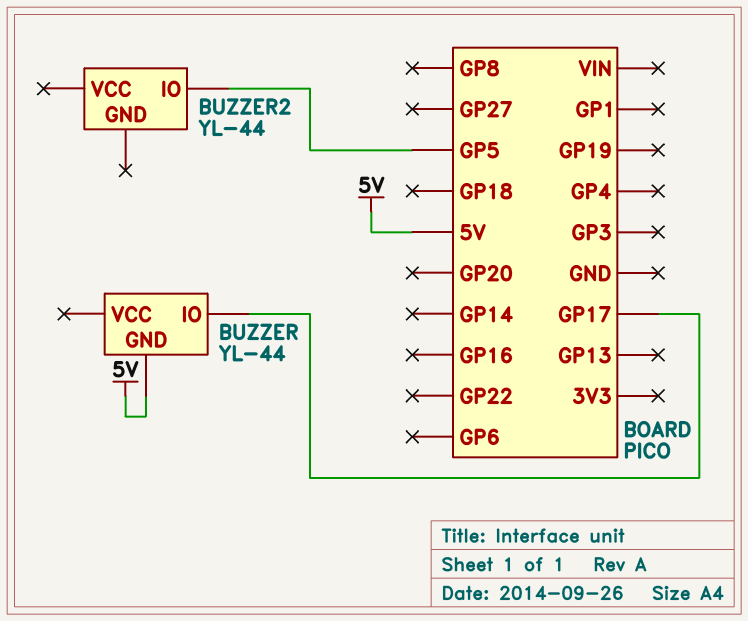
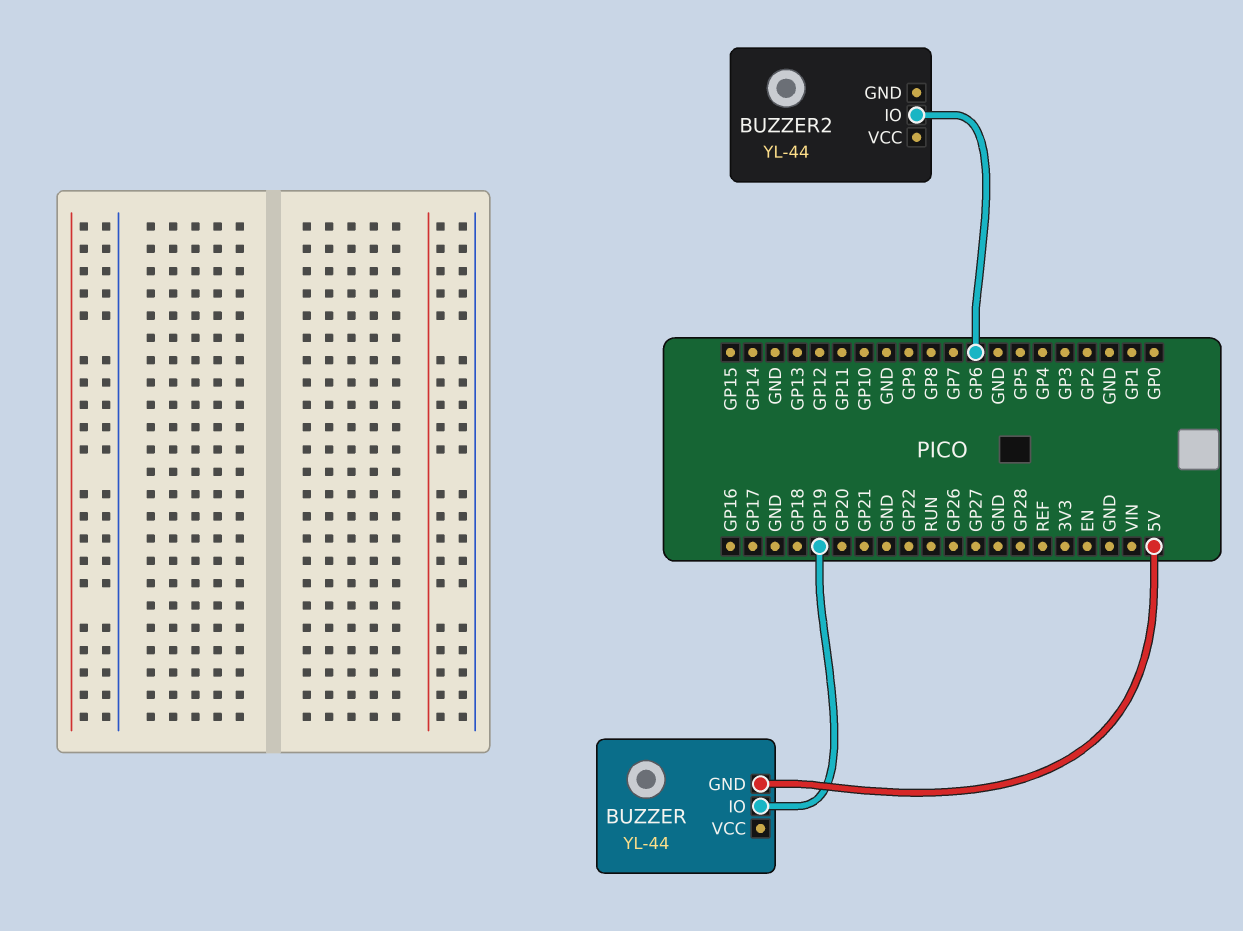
BUZZER pin IO: GP17 -> GP19
BUZZER2 pin IO: GP5 -> GP6

